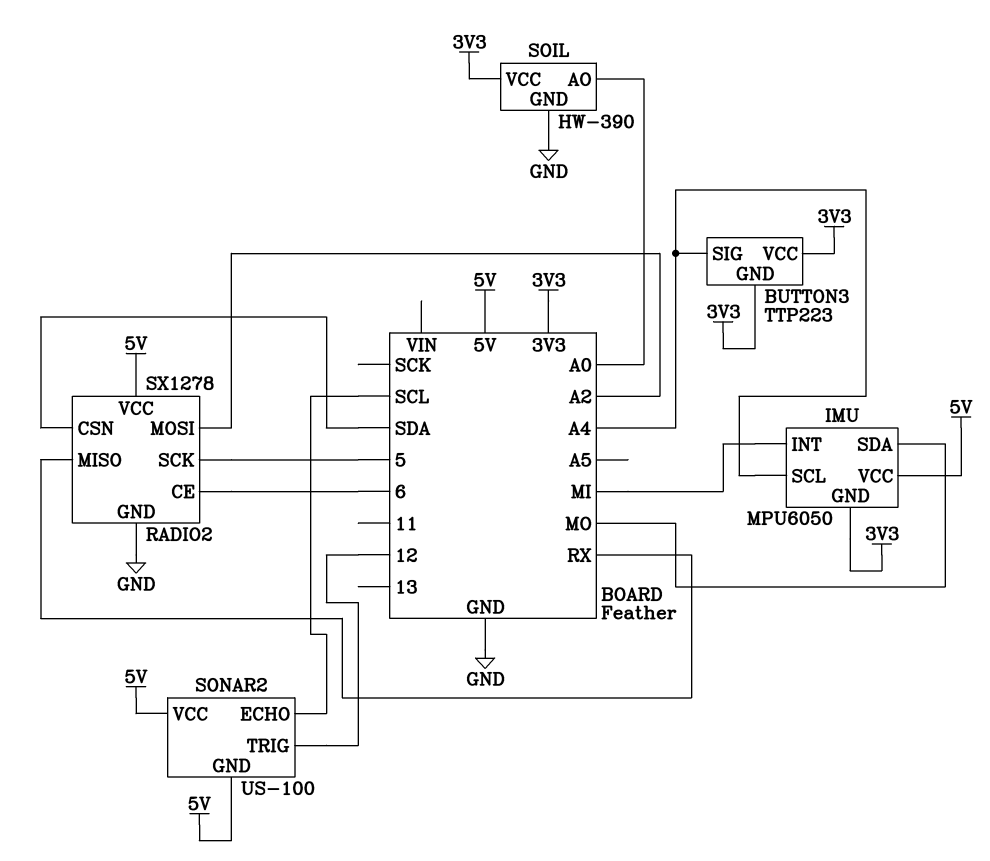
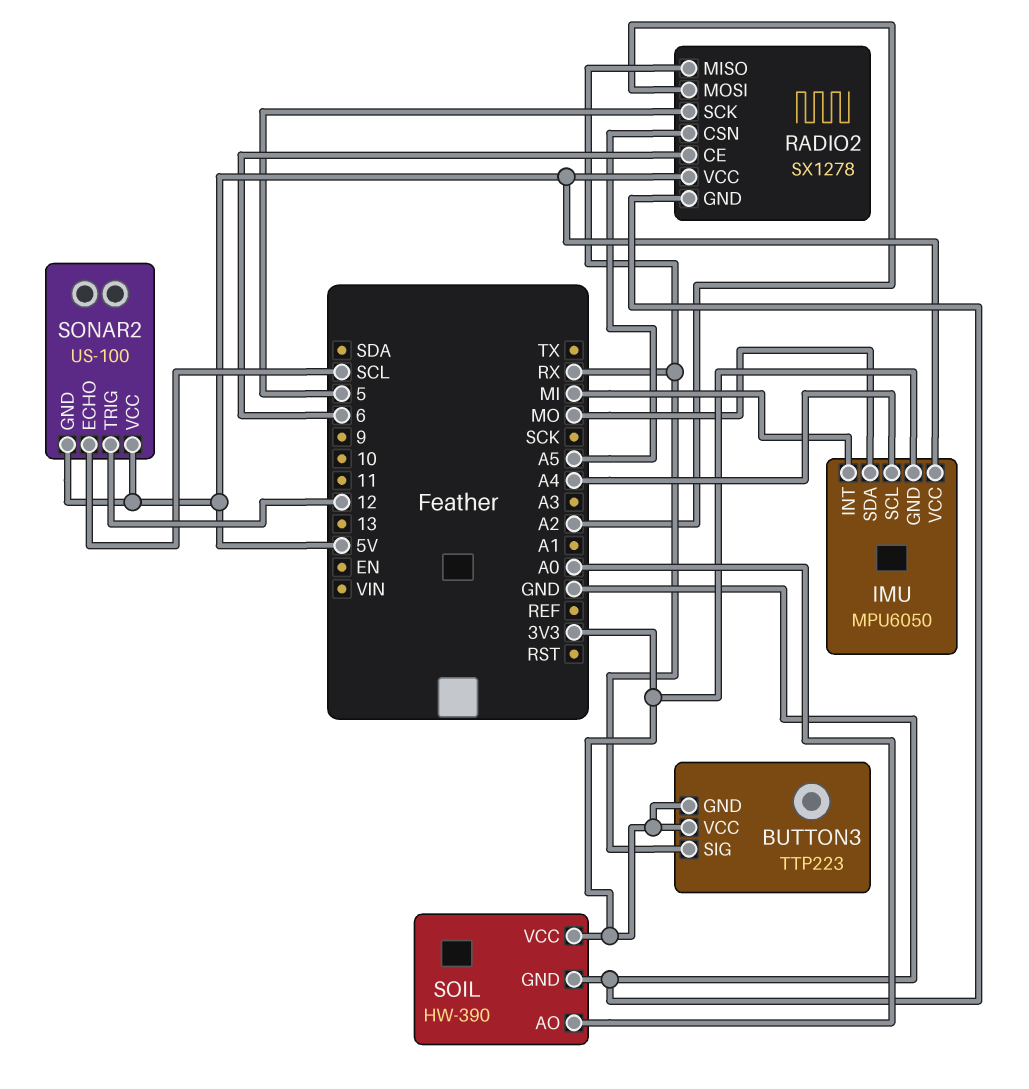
BUTTON3 pin SIG: A4 -> RX
RADIO2 pin CSN: SDA -> A5

